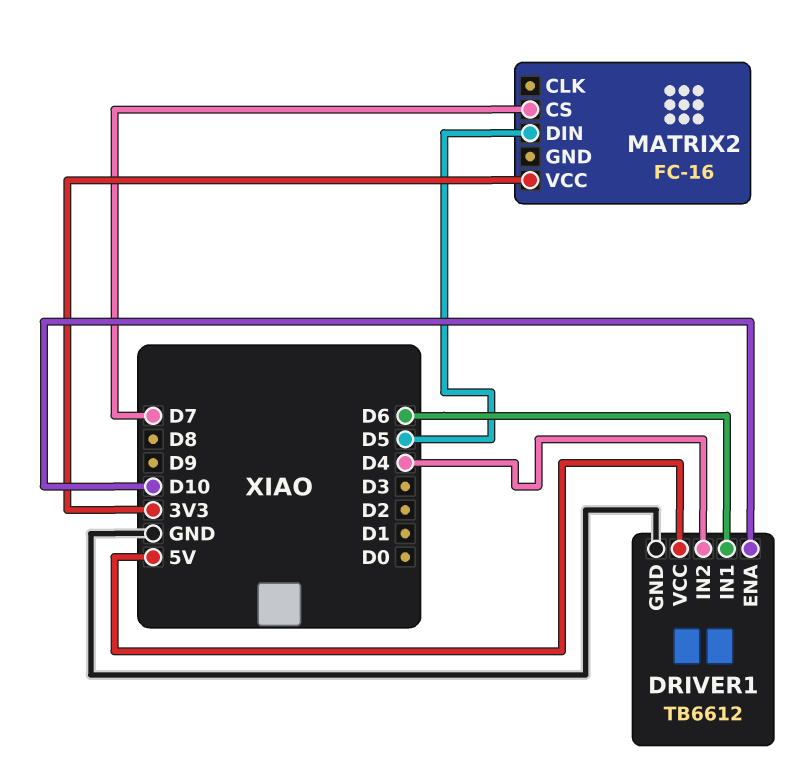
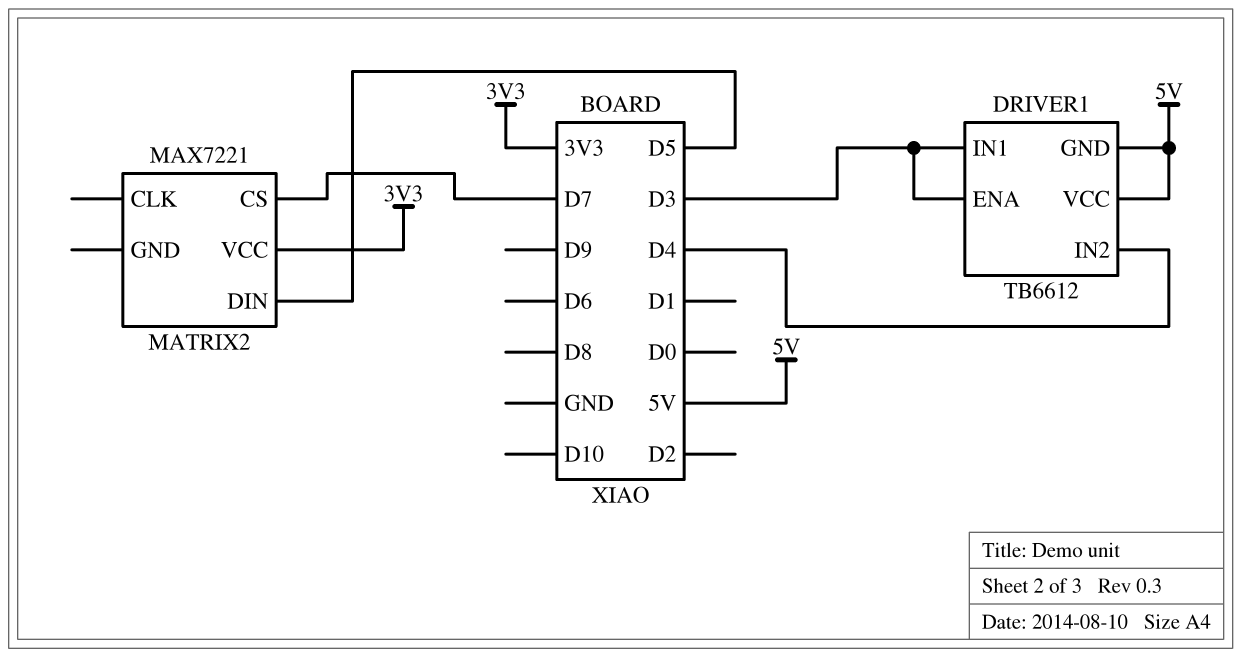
DRIVER1 pin ENA: D10 -> D3
DRIVER1 pin GND: GND -> 5V
DRIVER1 pin IN1: D6 -> D3
MATRIX2: FC-16 -> MAX7221

